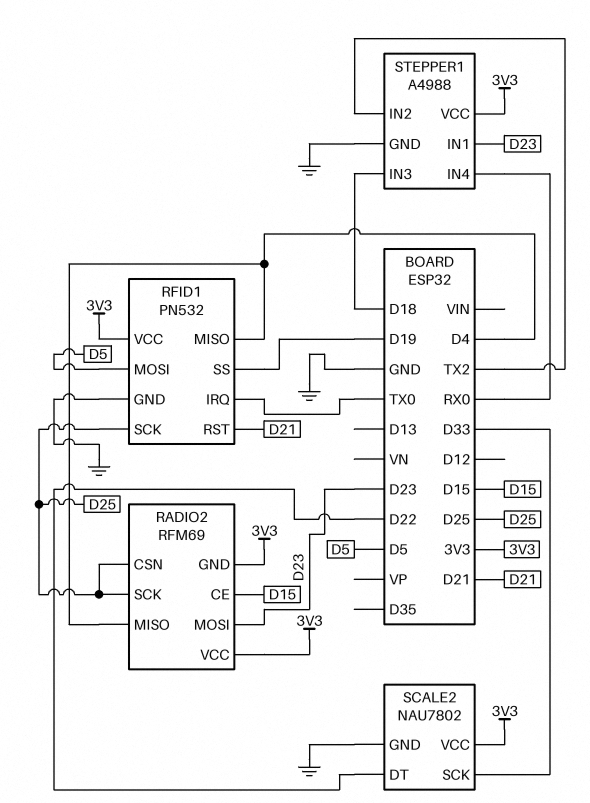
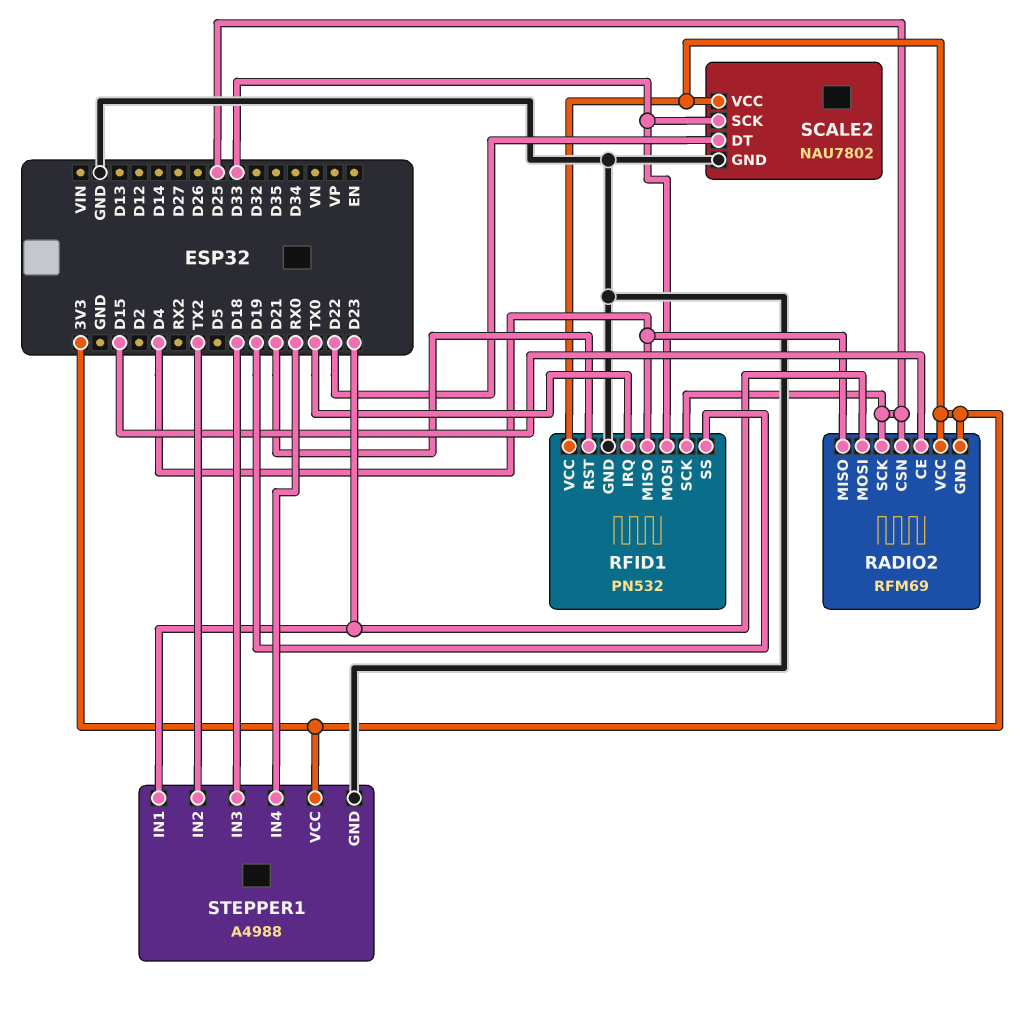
RFID1 pin MOSI: D5 -> D33

